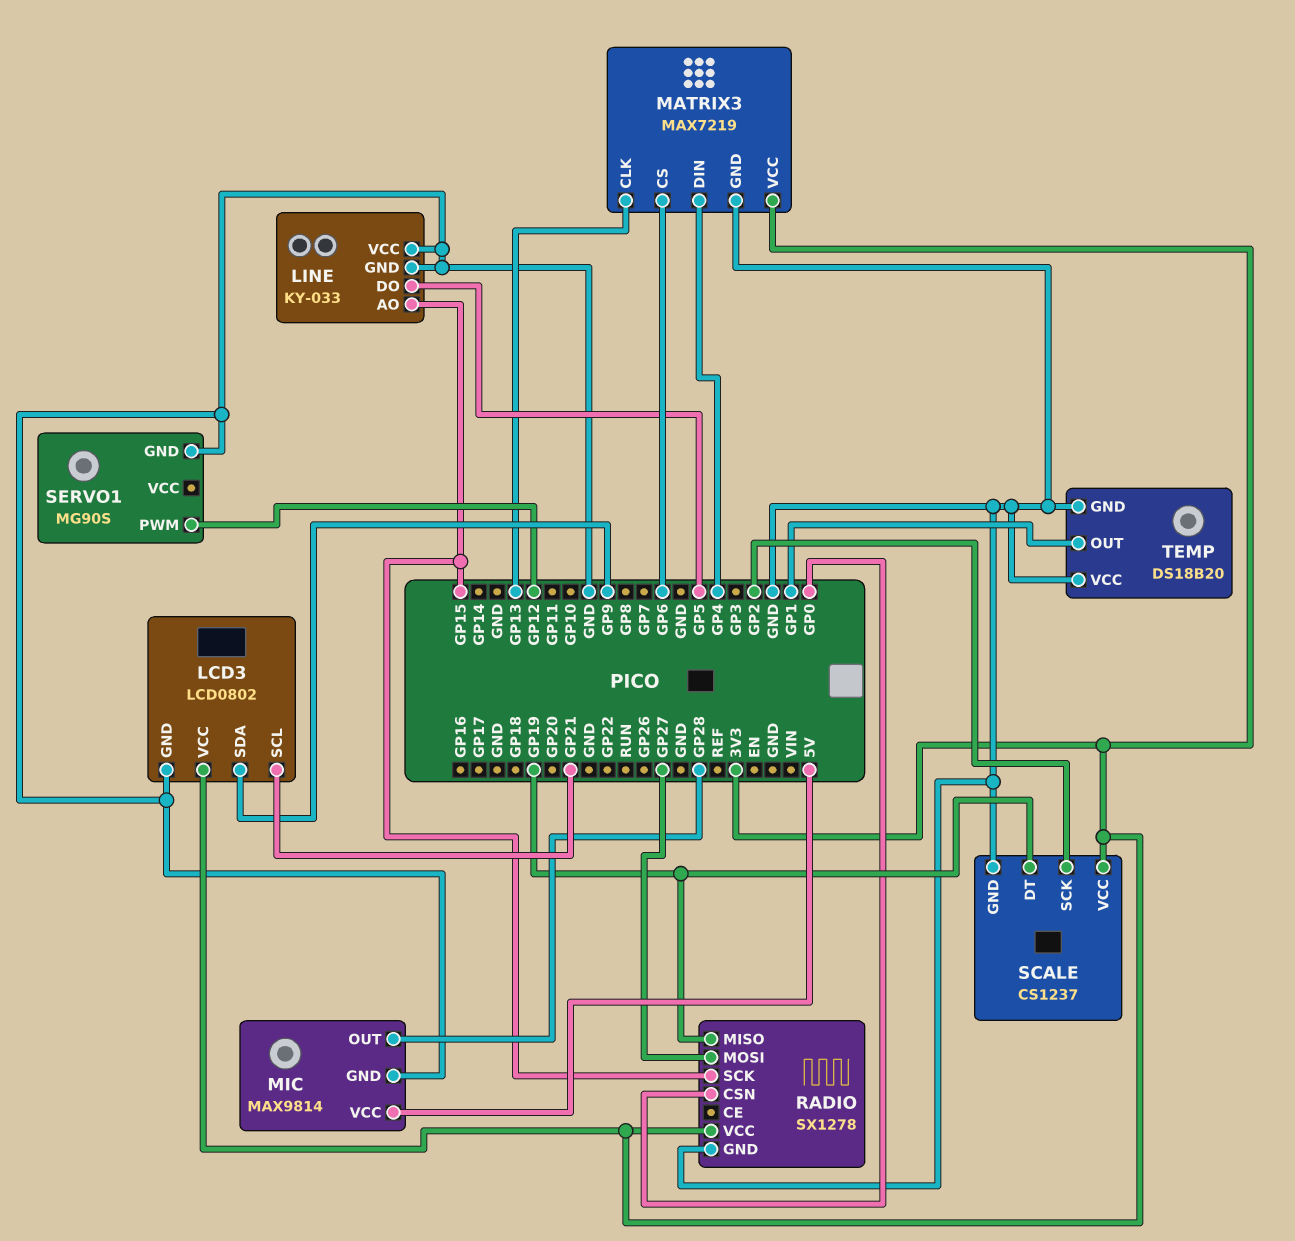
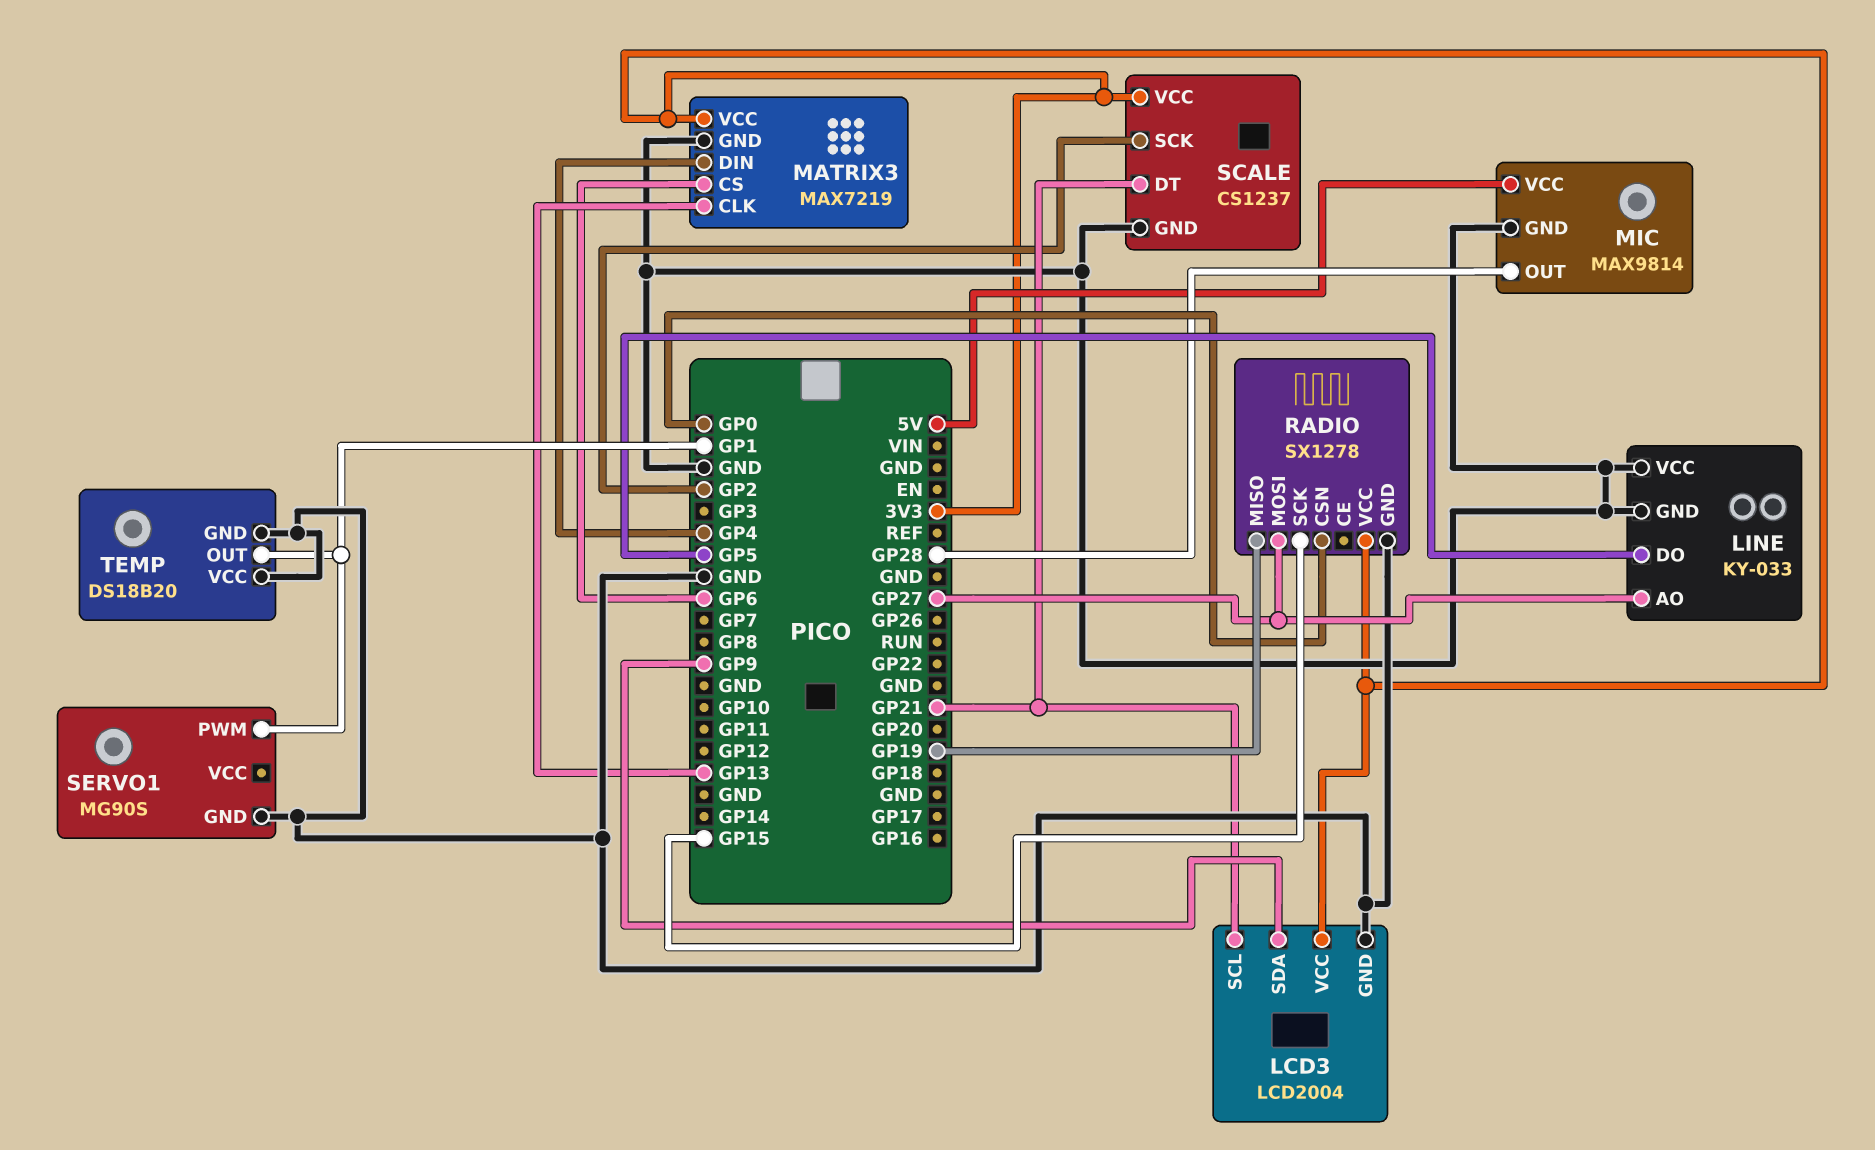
LCD3: LCD0802 -> LCD2004
LINE pin AO: GP15 -> GP27
SCALE pin DT: GP19 -> GP21
SERVO1 pin PWM: GP12 -> GP1

